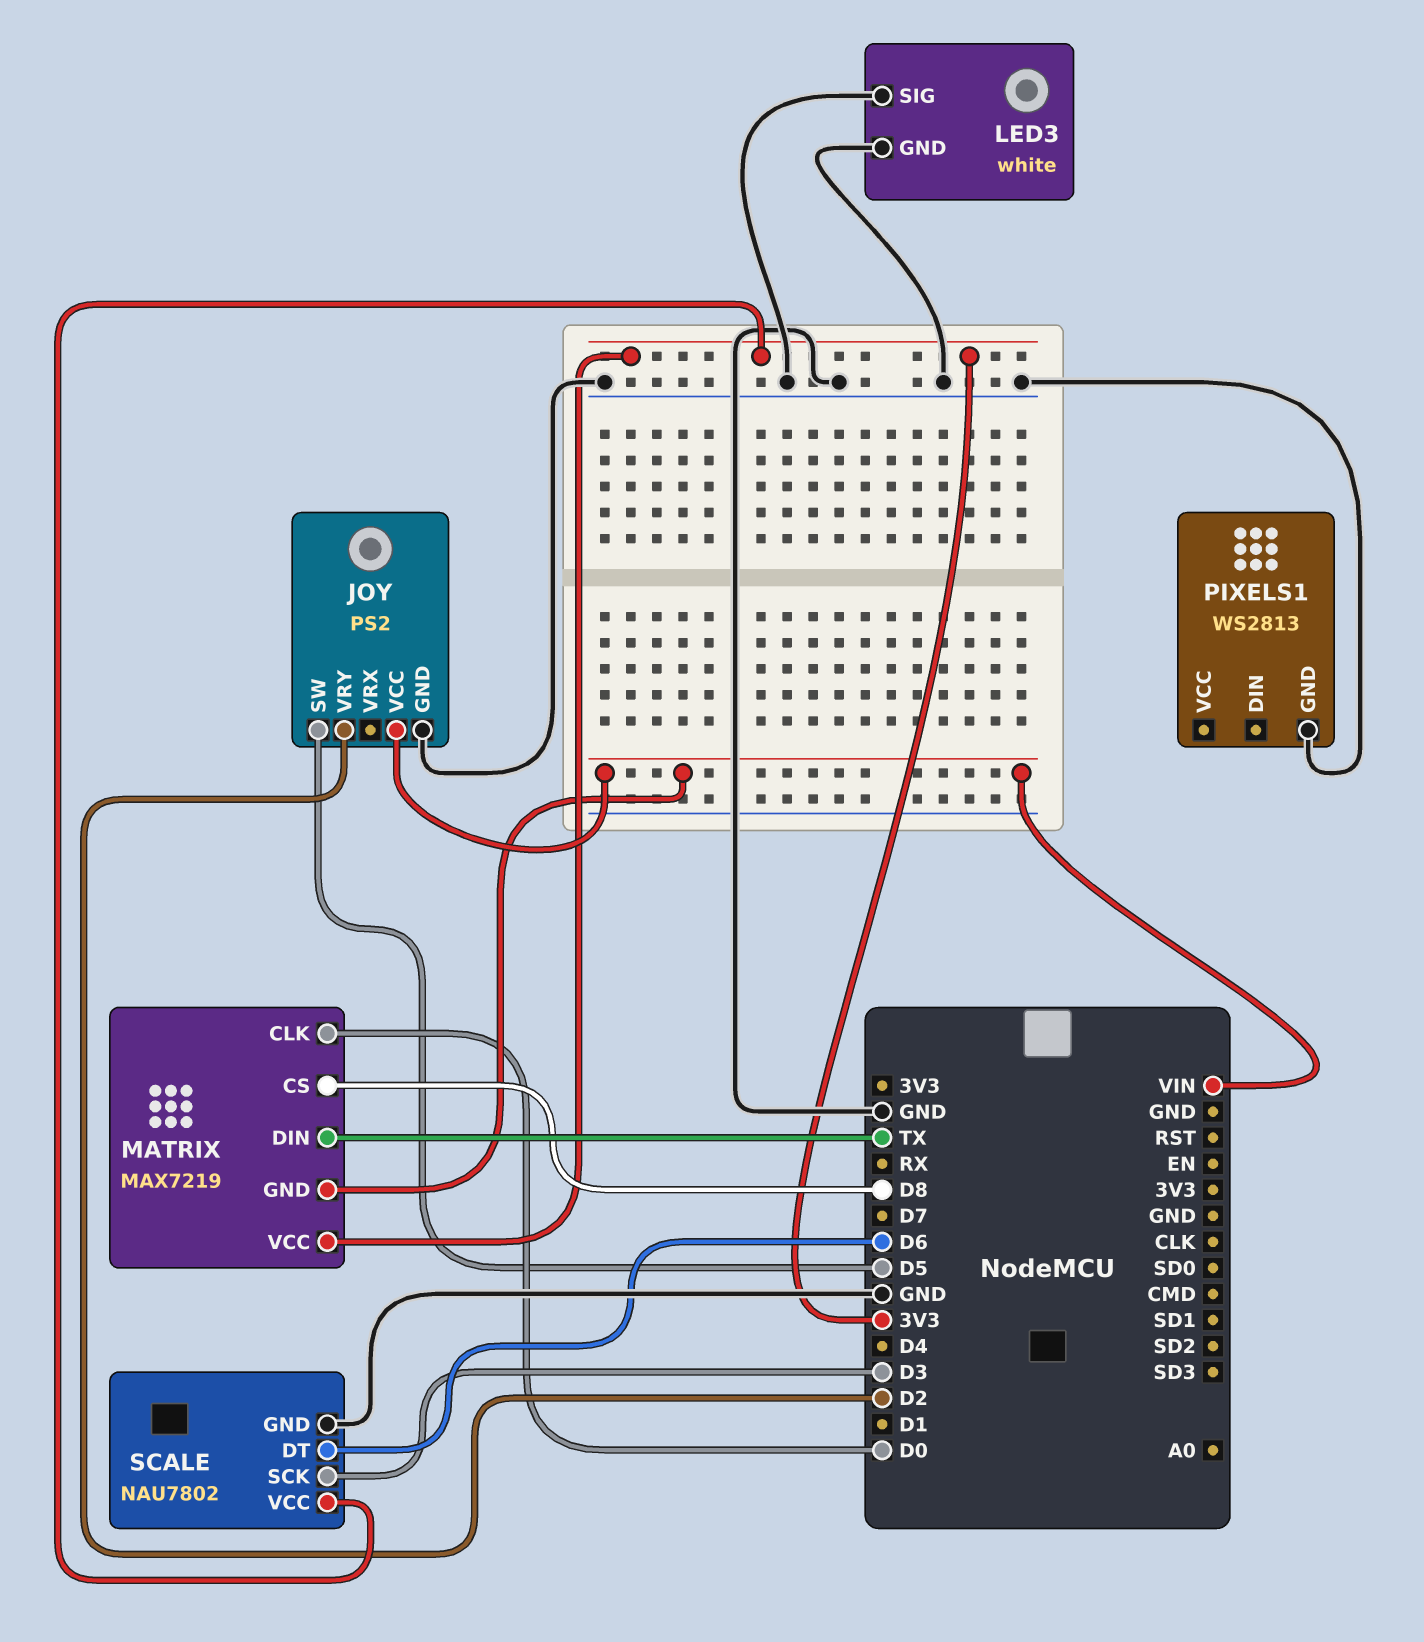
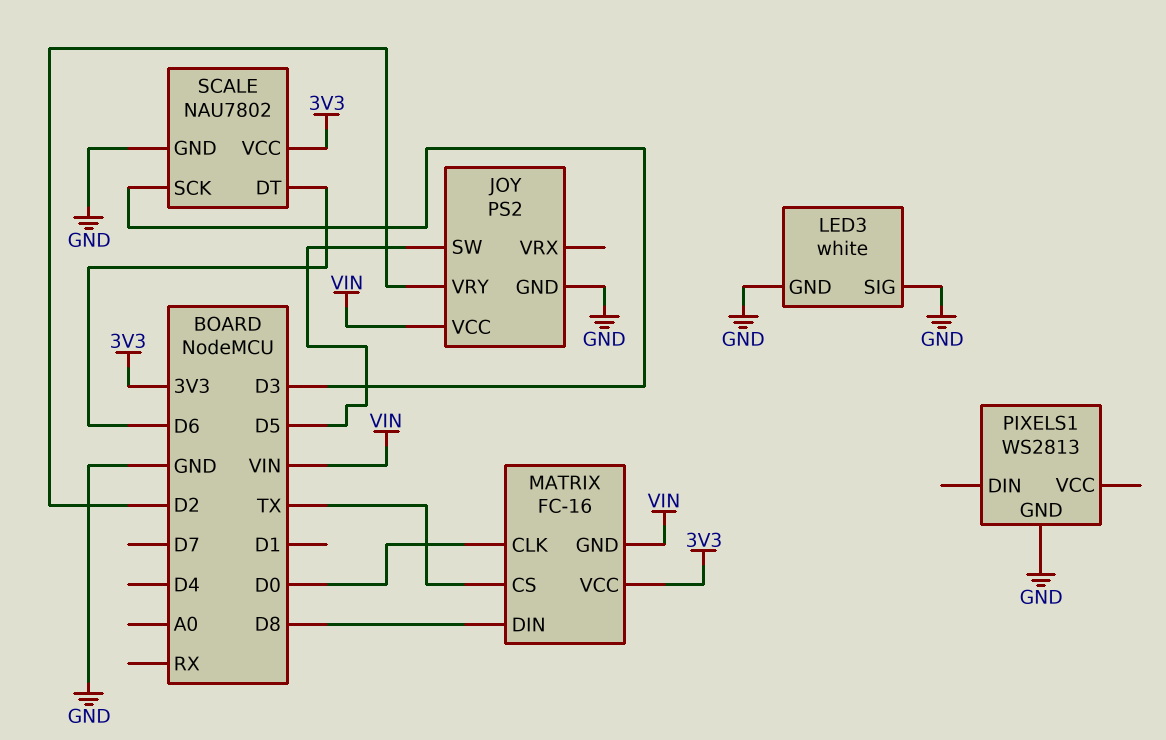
MATRIX: MAX7219 -> FC-16
MATRIX pin CS: D8 -> TX
MATRIX pin DIN: TX -> D8

